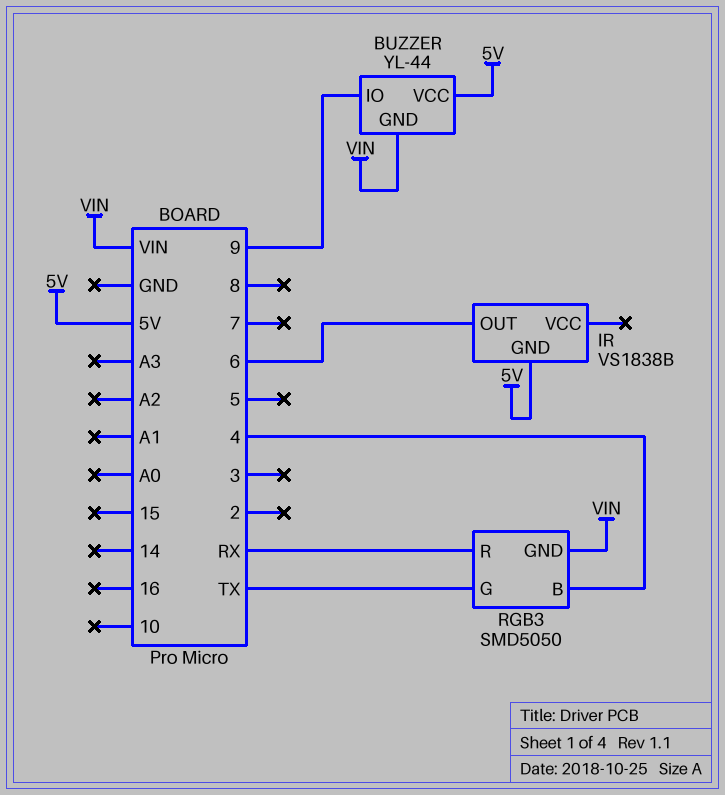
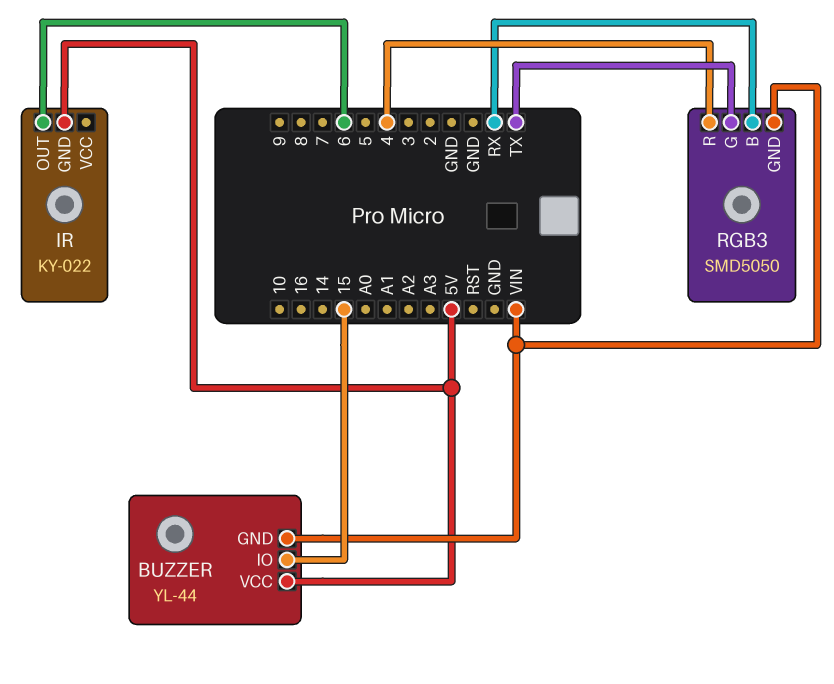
BUZZER pin IO: 9 -> 15
IR: VS1838B -> KY-022
RGB3 pin B: 4 -> RX
RGB3 pin R: RX -> 4

